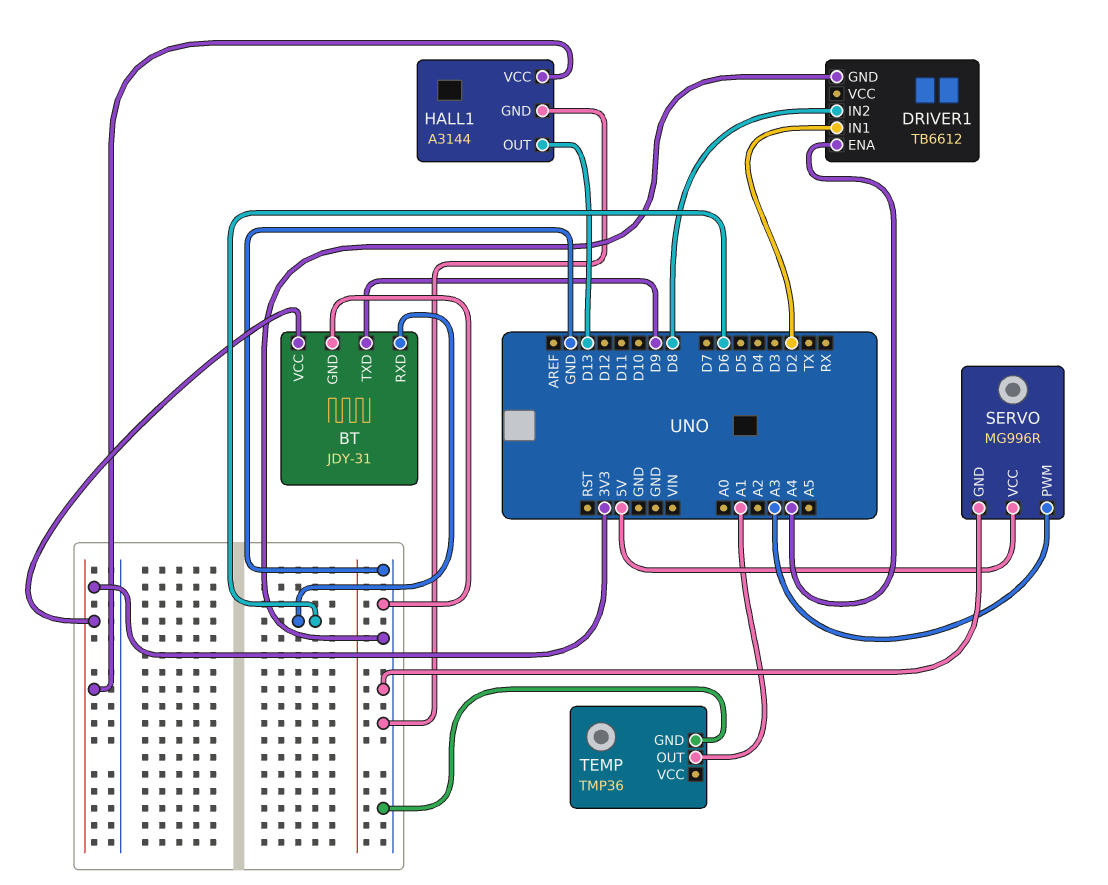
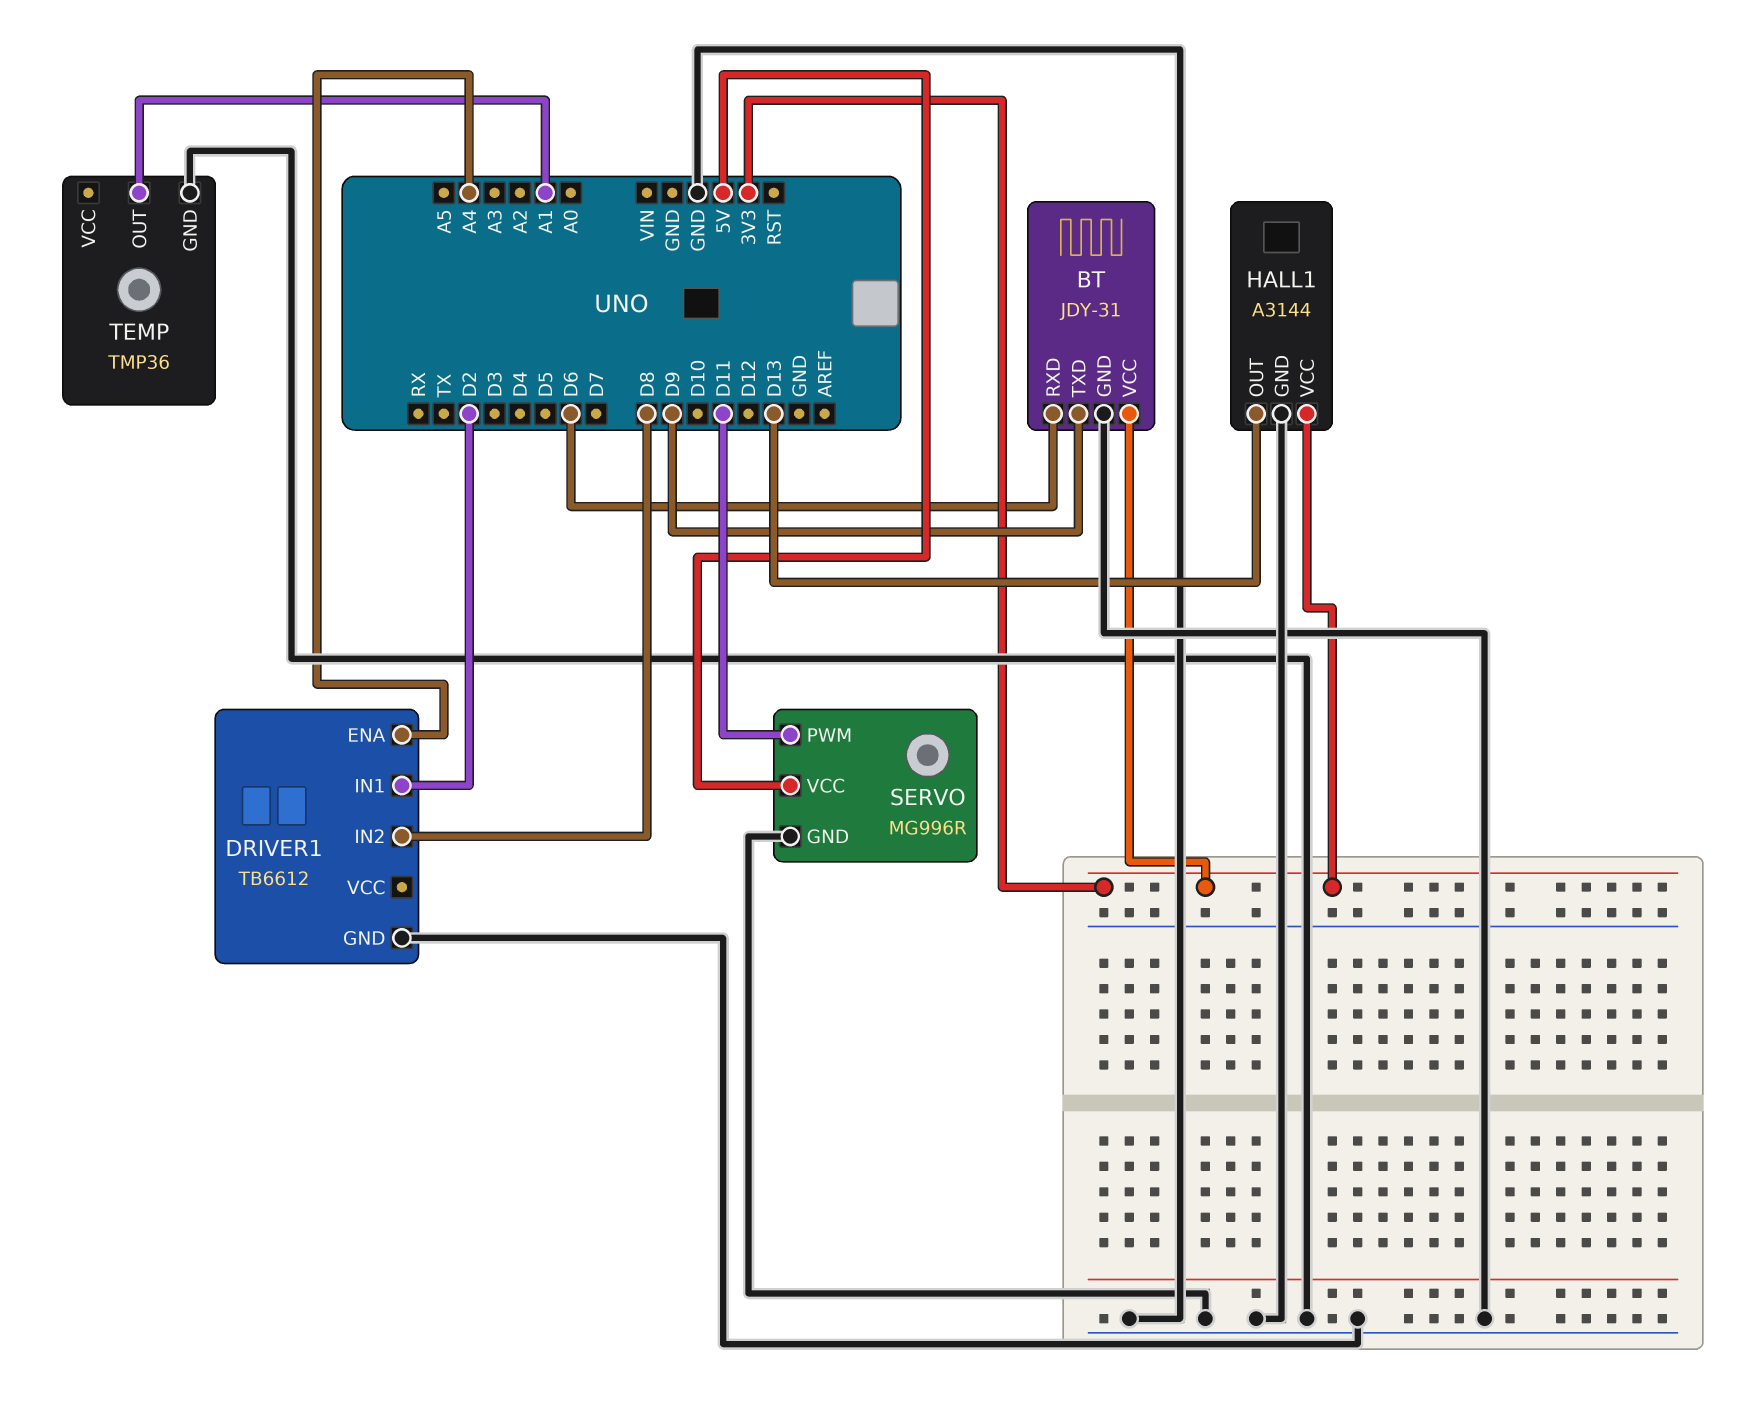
SERVO pin PWM: A3 -> D11

